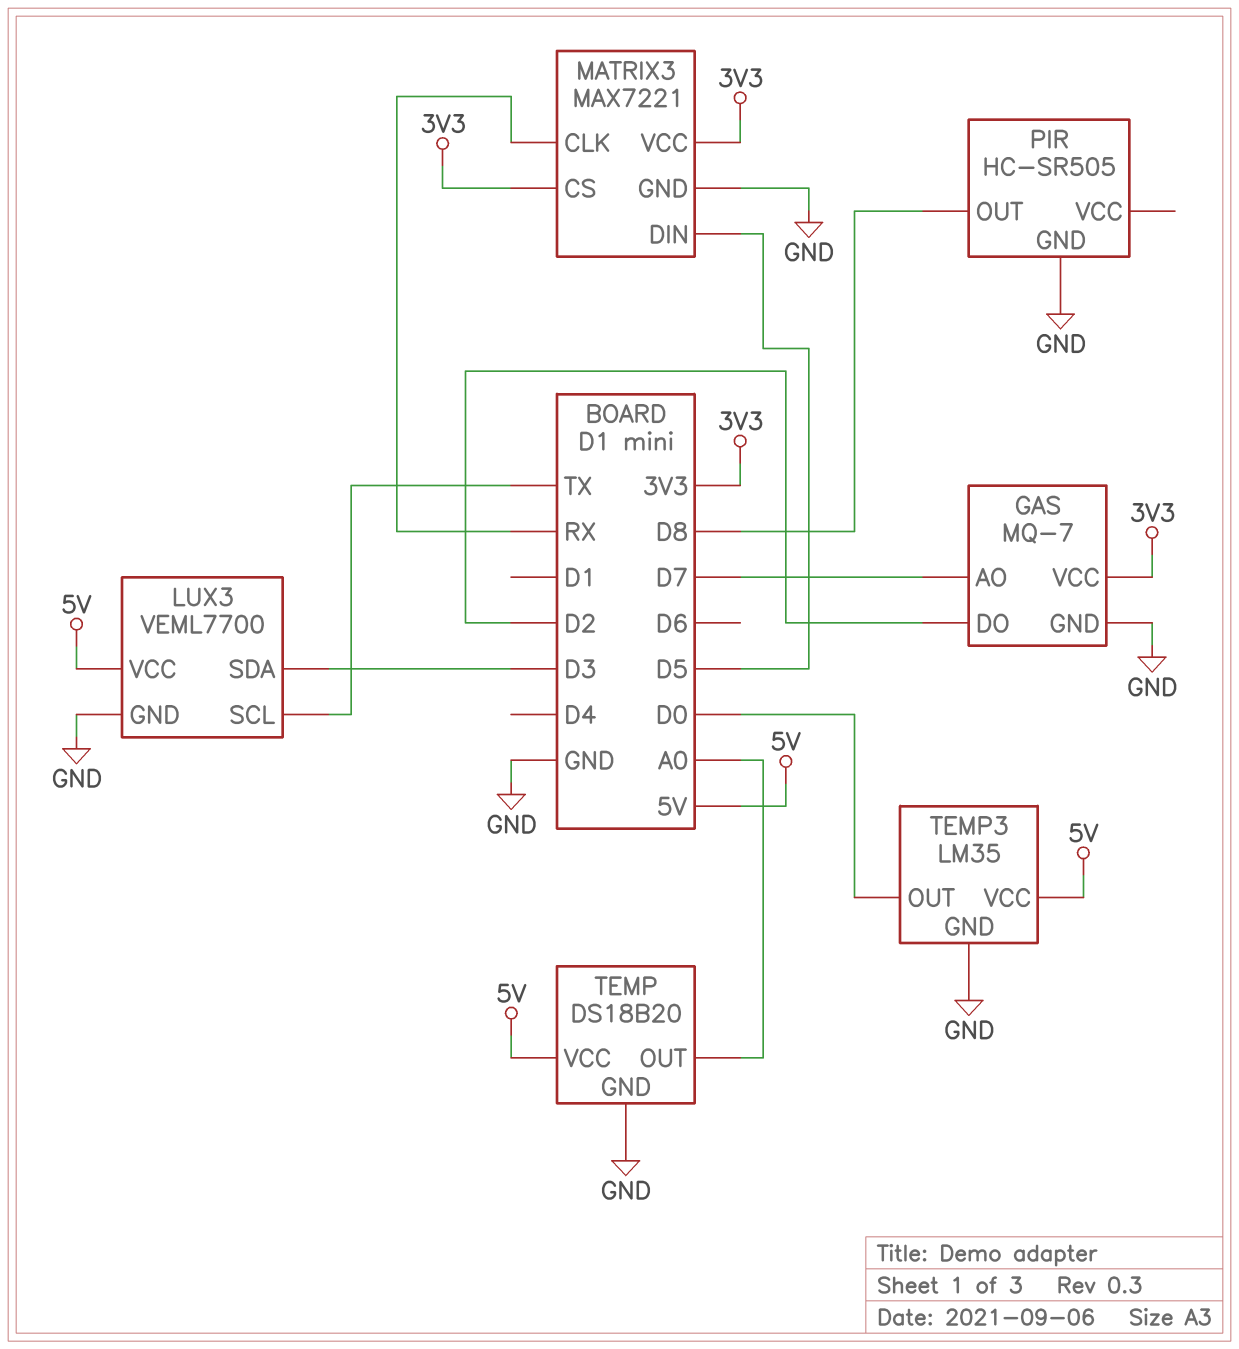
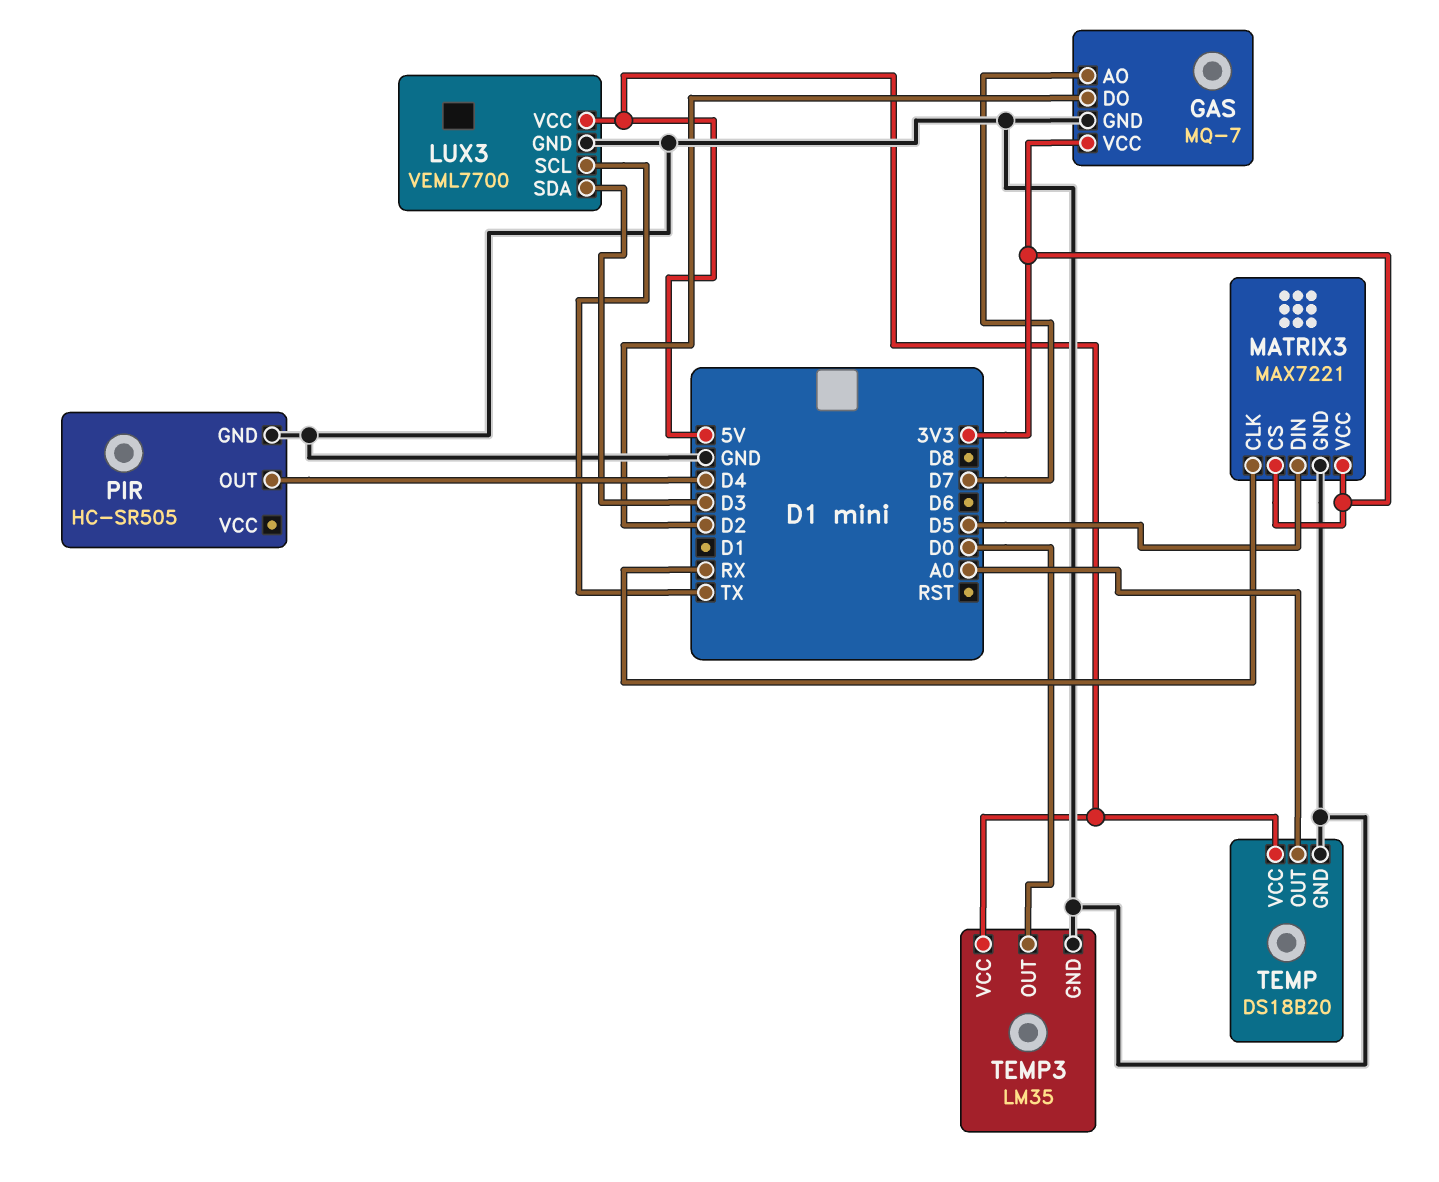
PIR pin OUT: D8 -> D4

